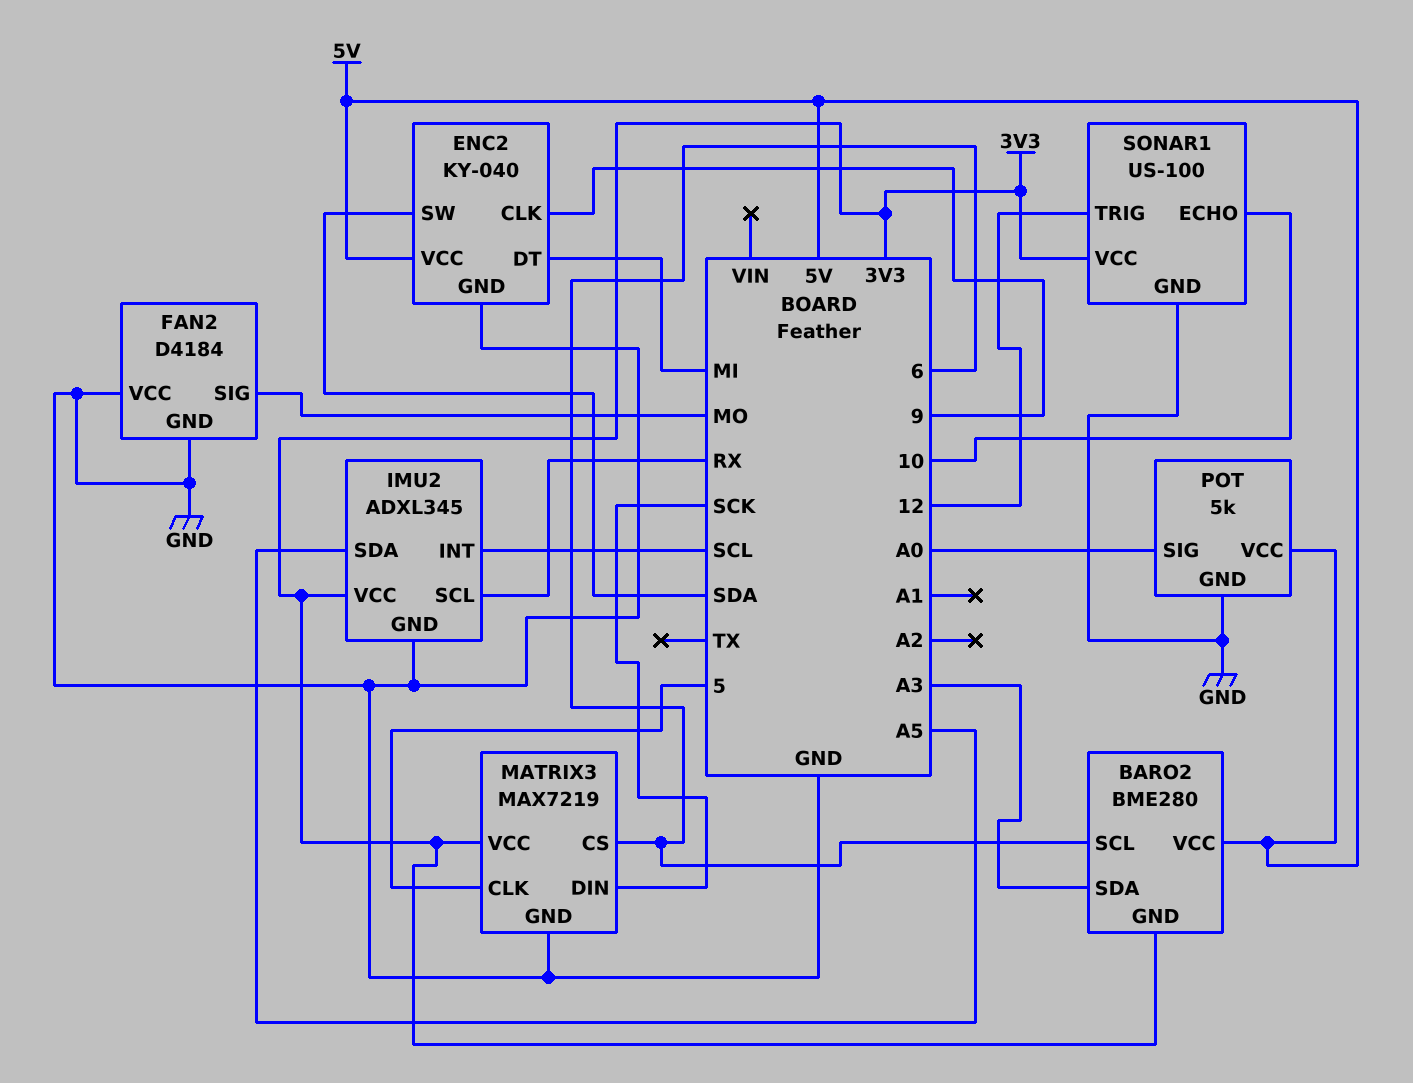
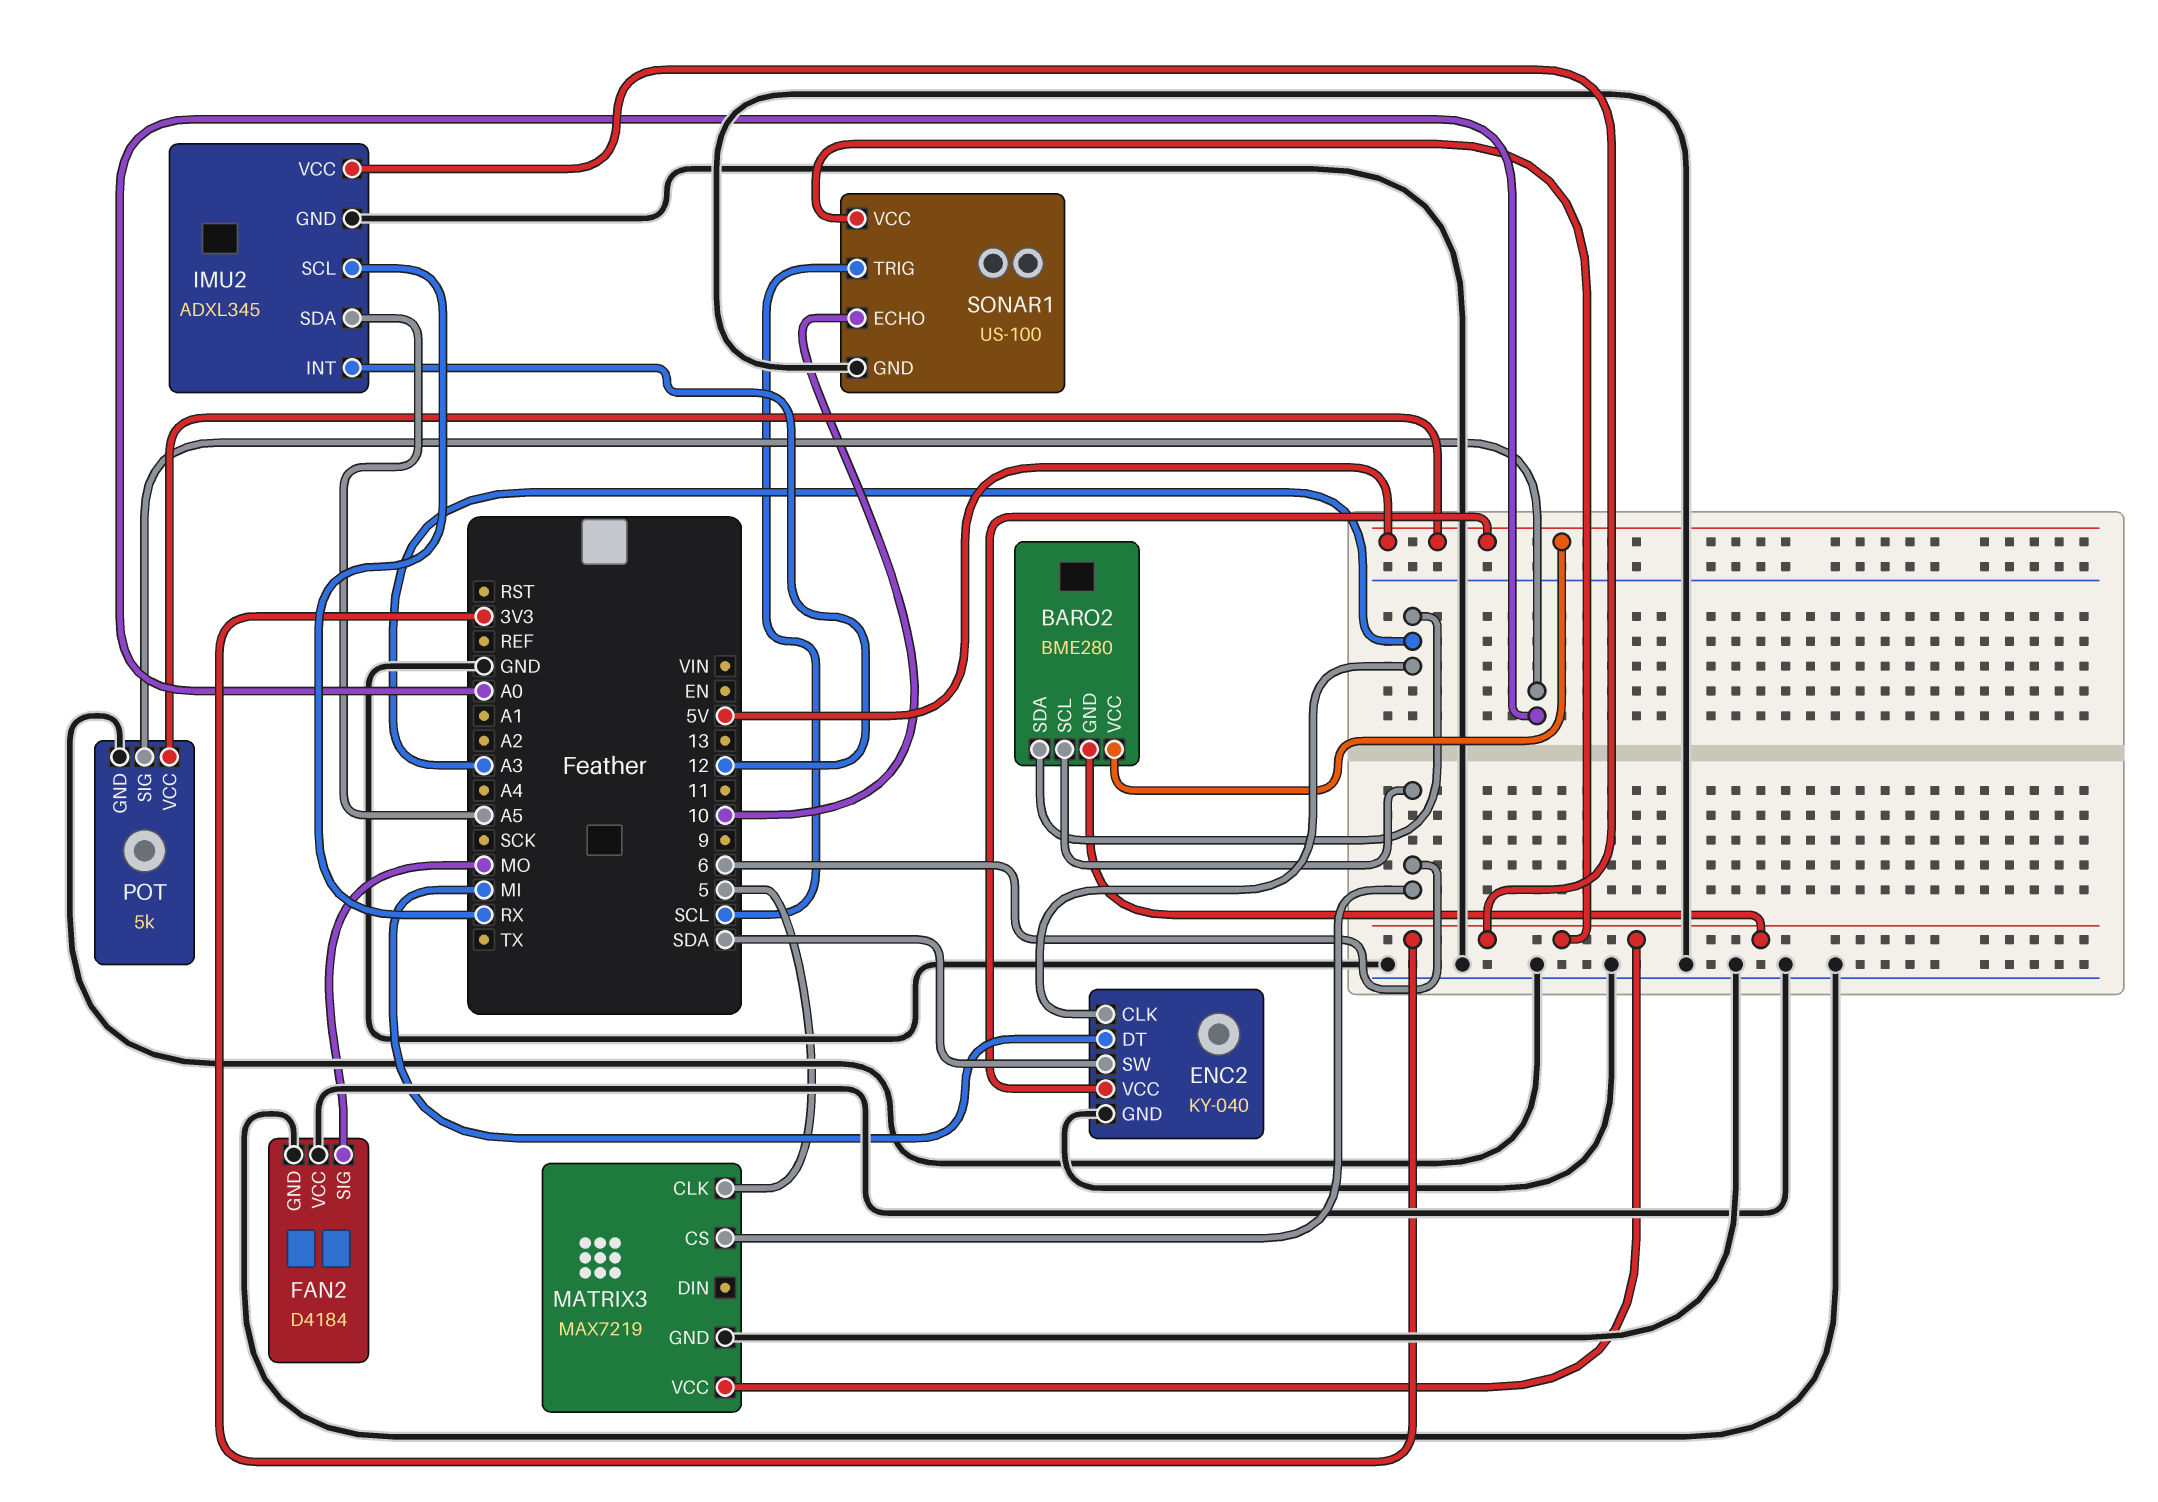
ENC2 pin CLK: 9 -> A3
IMU2 pin INT: SCL -> 12
MATRIX3 pin DIN: SCK -> none
SONAR1 pin TRIG: 12 -> SCL

